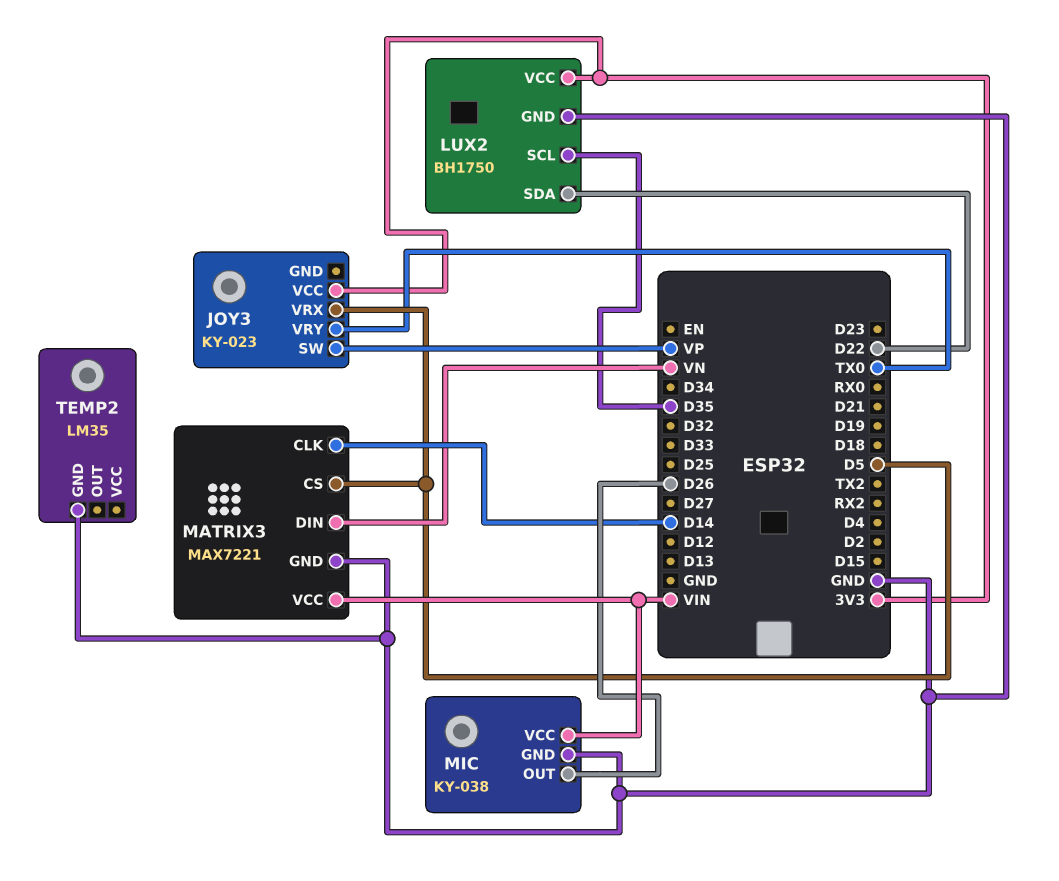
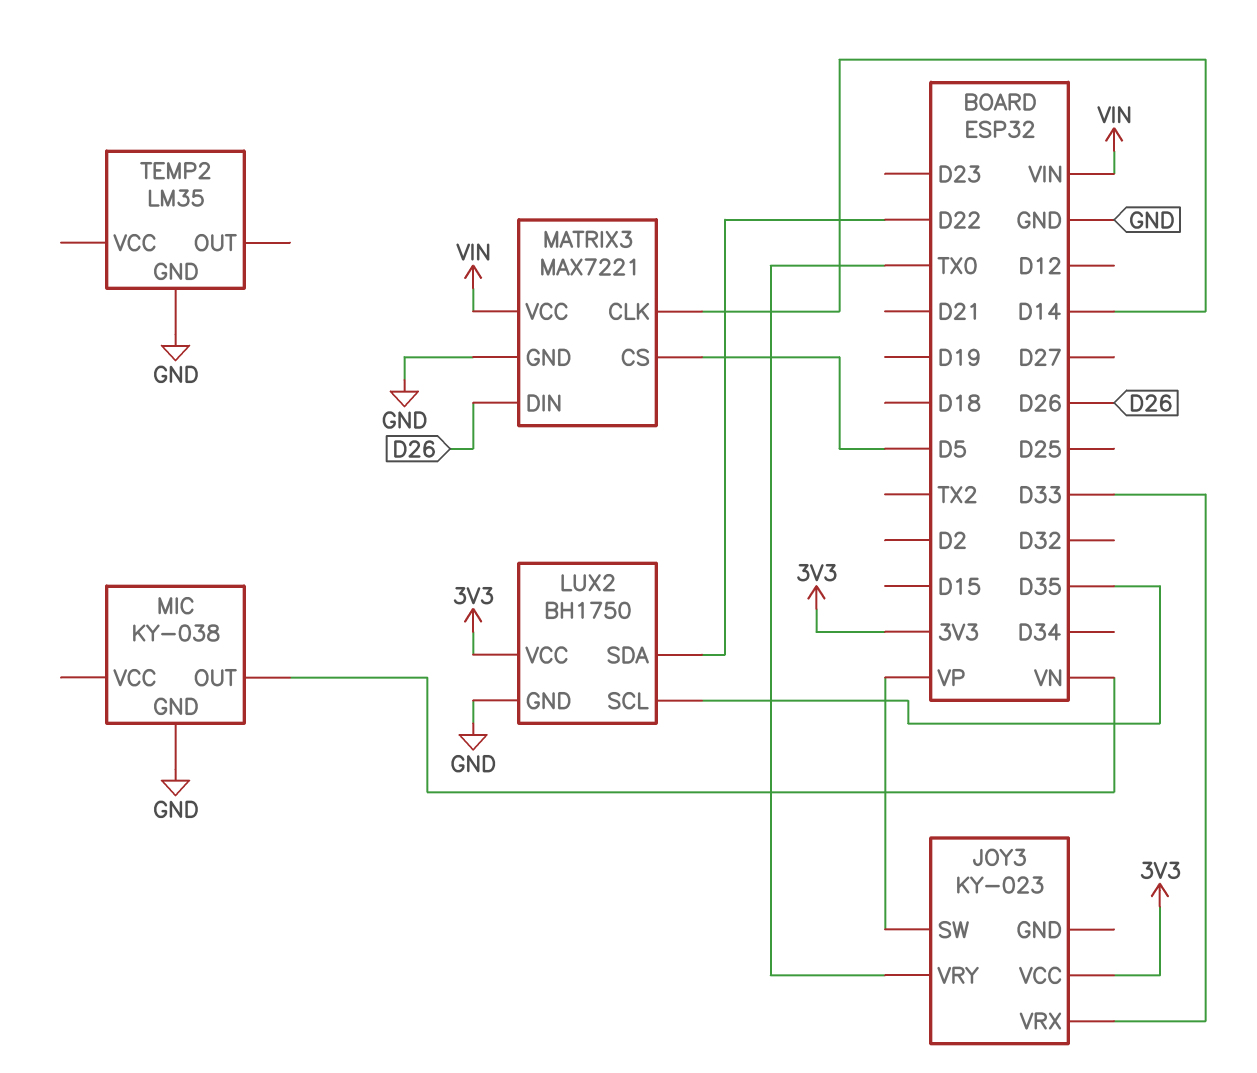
JOY3 pin VRX: D5 -> D33
MATRIX3 pin DIN: VN -> D26
MIC pin OUT: D26 -> VN
MIC pin VCC: VIN -> none

